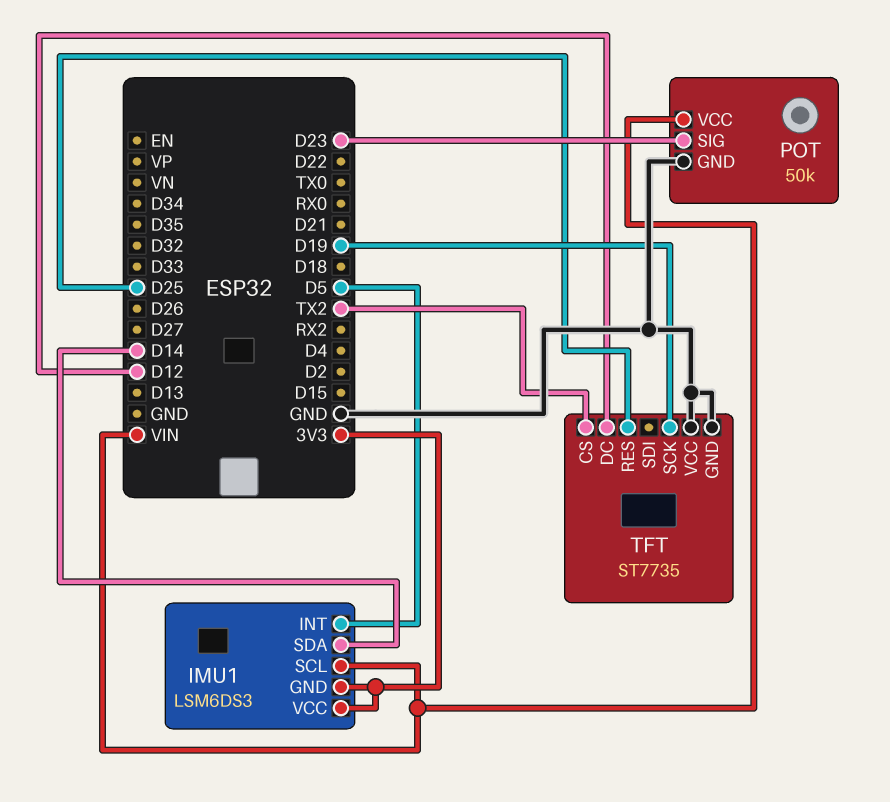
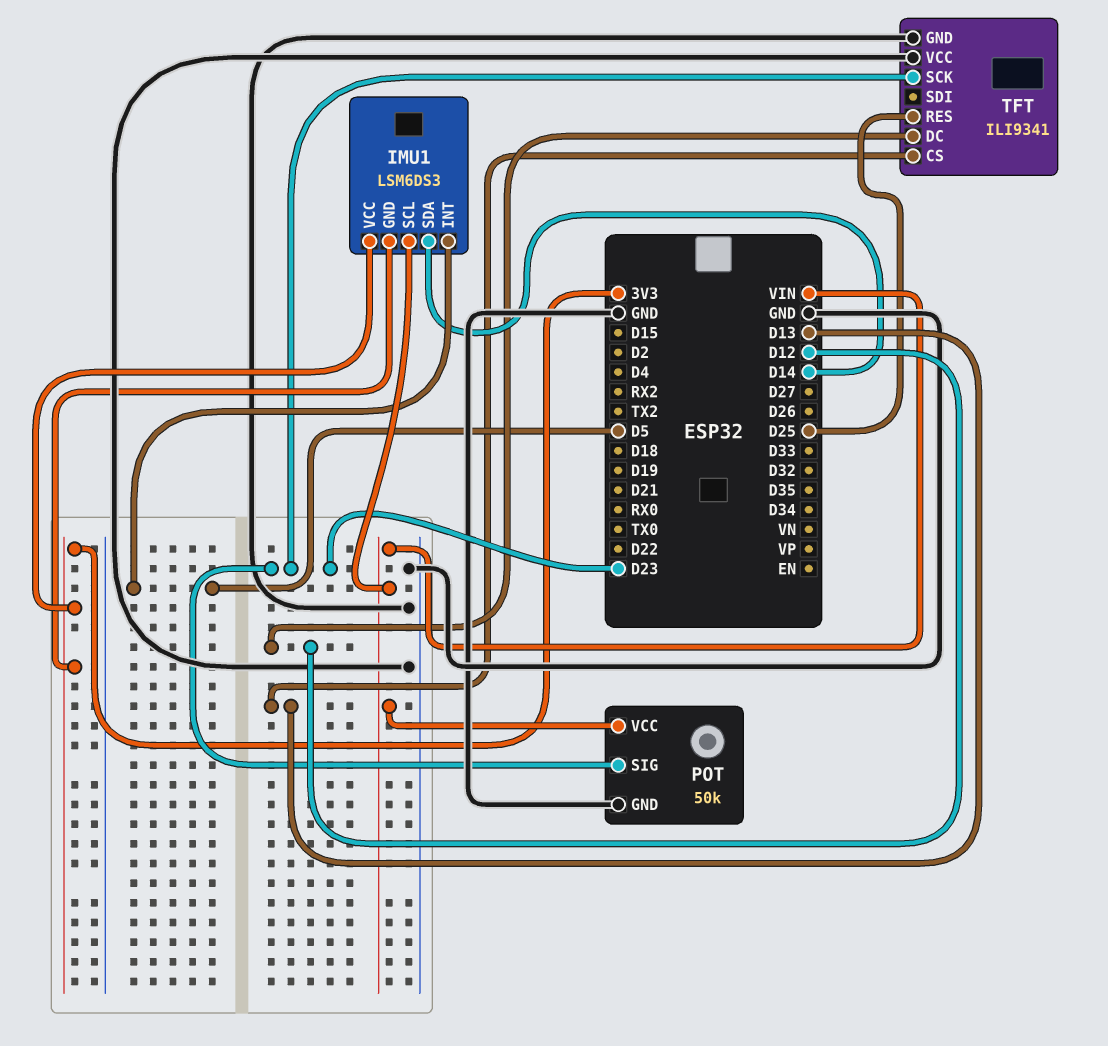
TFT: ST7735 -> ILI9341
TFT pin CS: TX2 -> D13
TFT pin SCK: D19 -> D23

